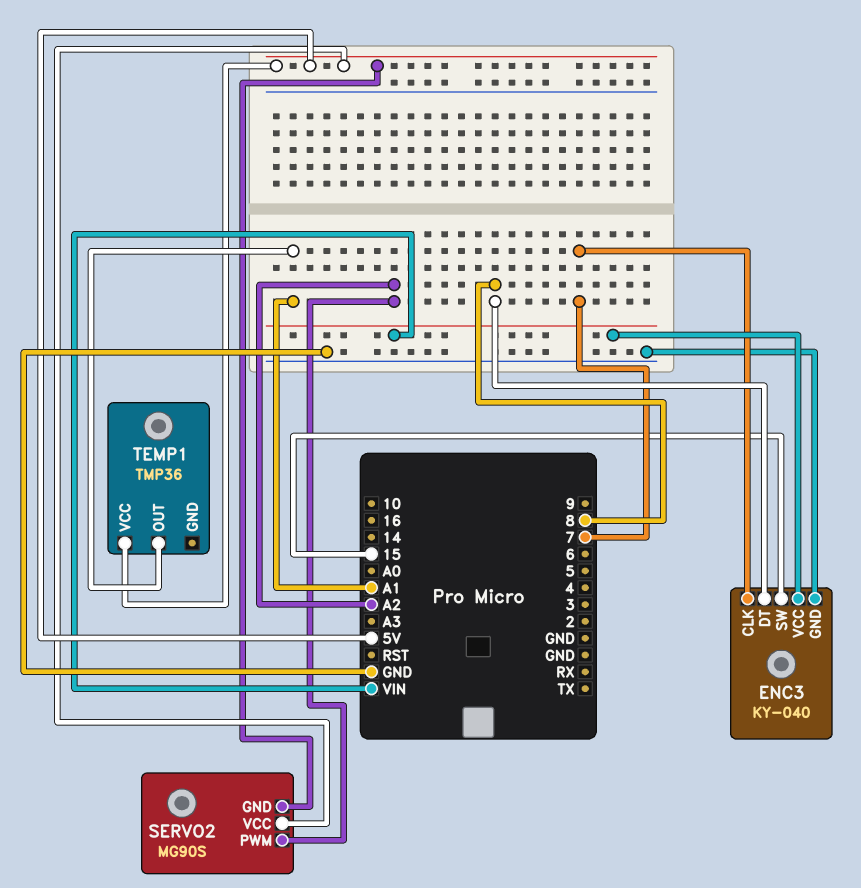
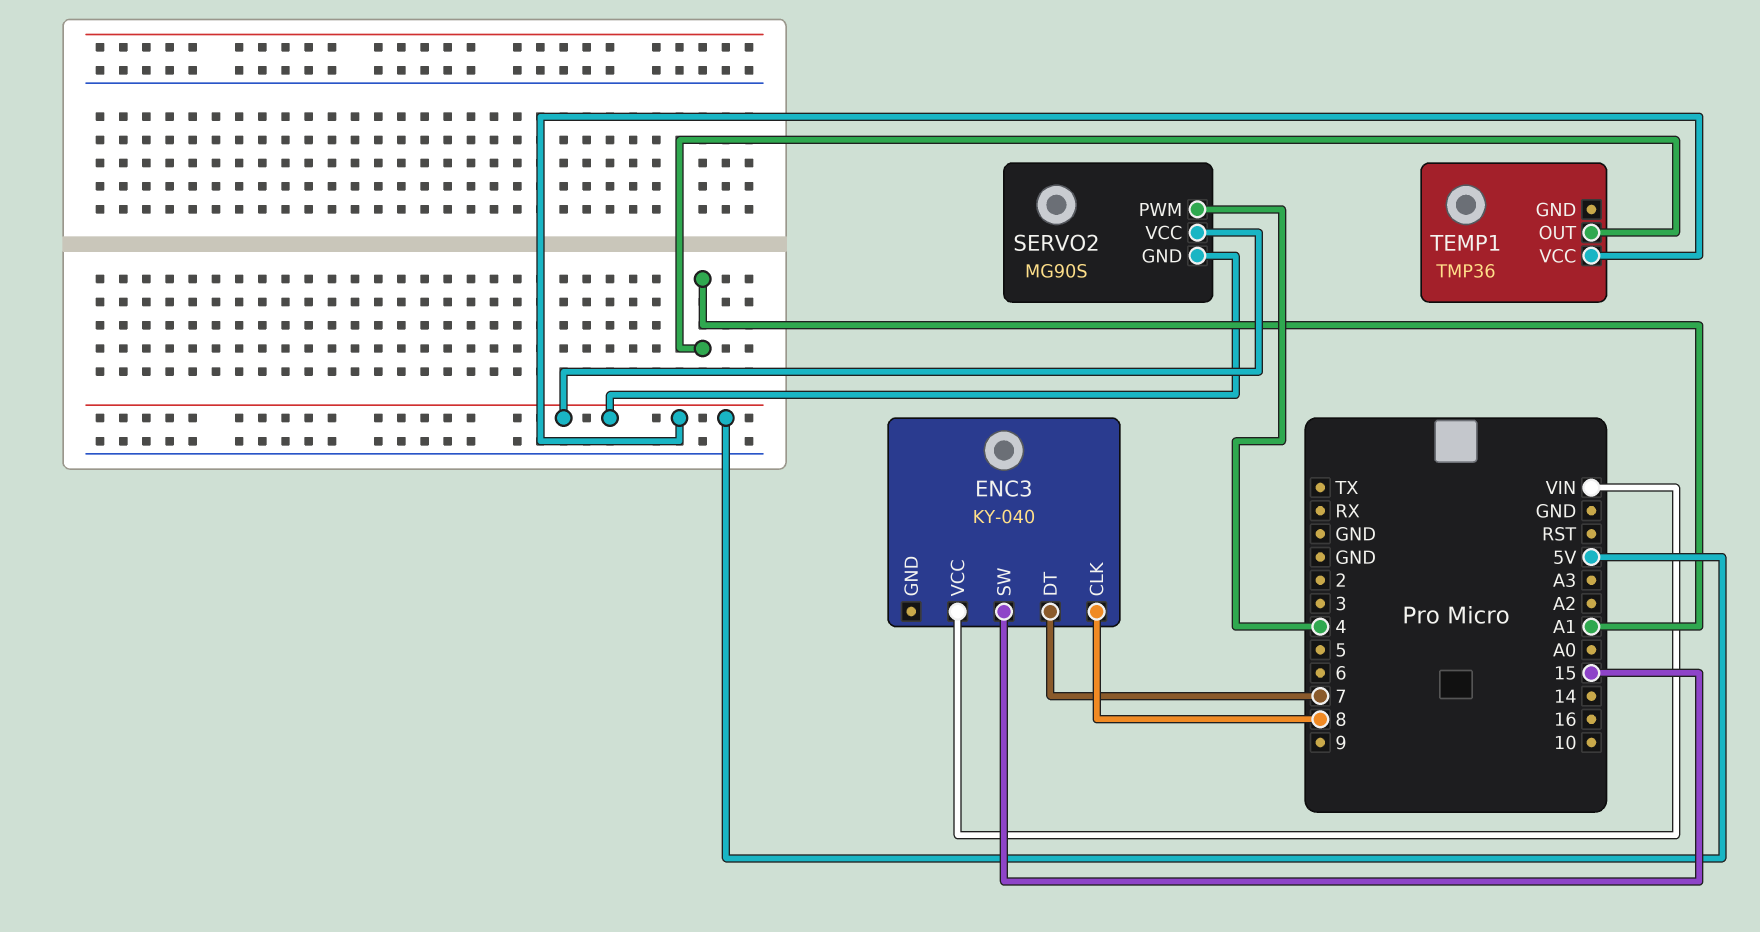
ENC3 pin CLK: 7 -> 8
ENC3 pin DT: 8 -> 7
ENC3 pin GND: GND -> none
SERVO2 pin PWM: A2 -> 4

